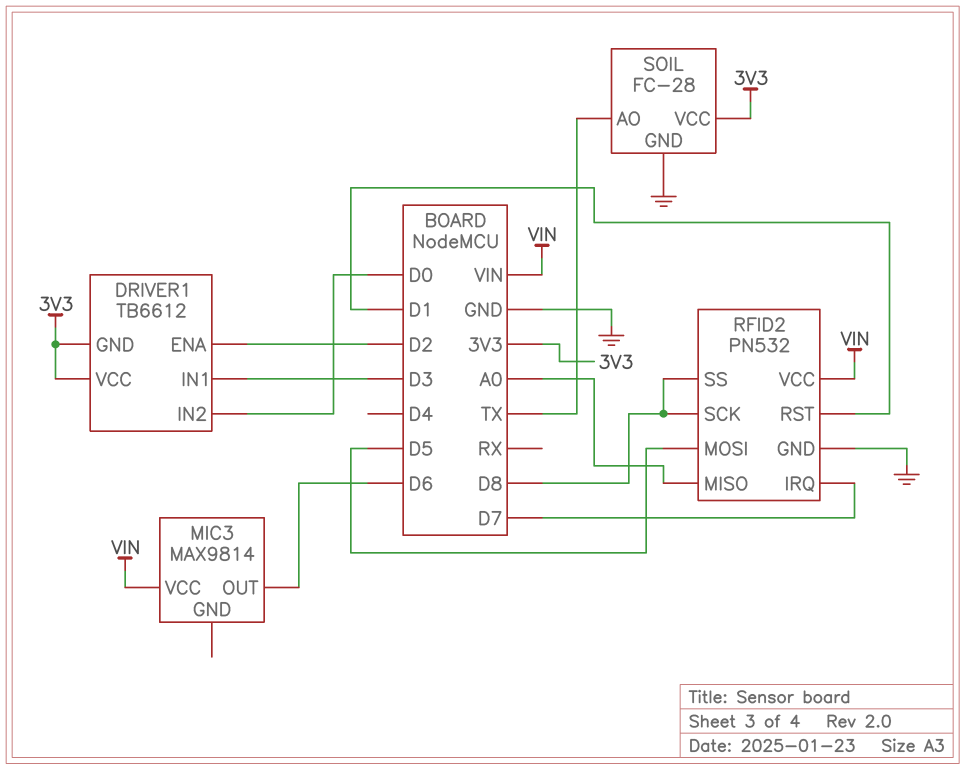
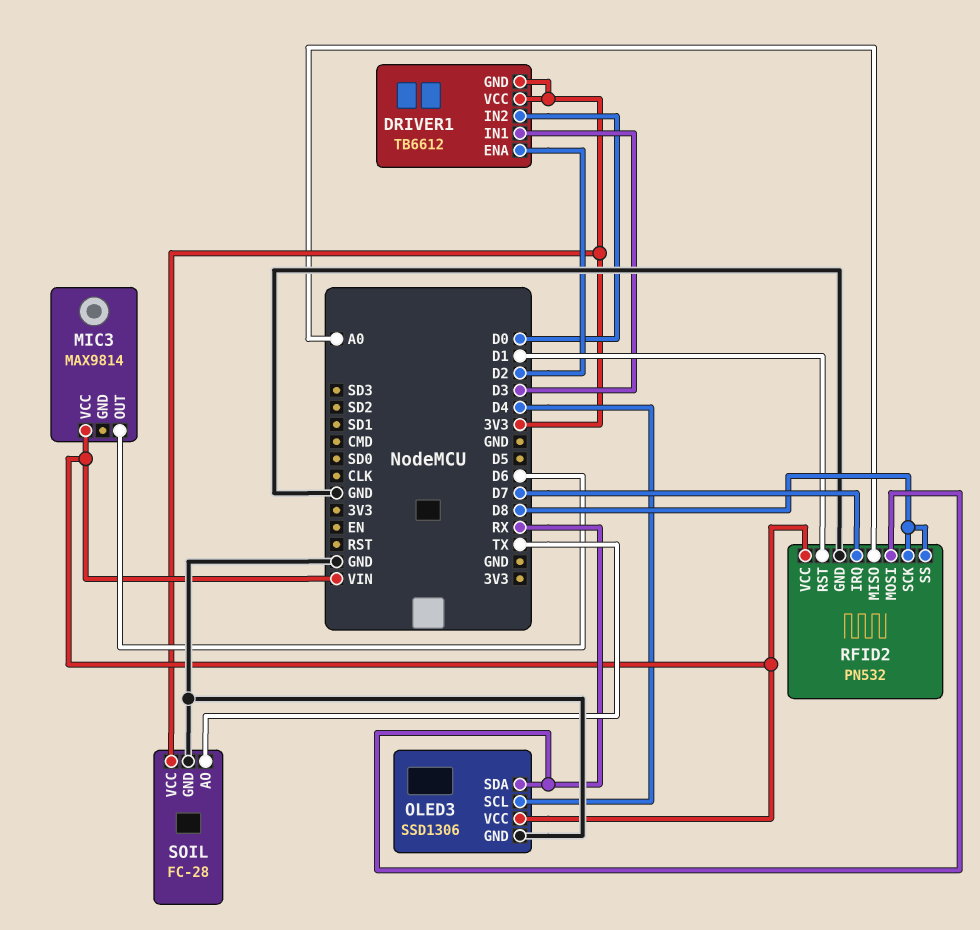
OLED3: none -> SSD1306
OLED3 pin GND: none -> GND
OLED3 pin SCL: none -> D4
OLED3 pin SDA: none -> RX
OLED3 pin VCC: none -> VIN
RFID2 pin MOSI: D5 -> RX

